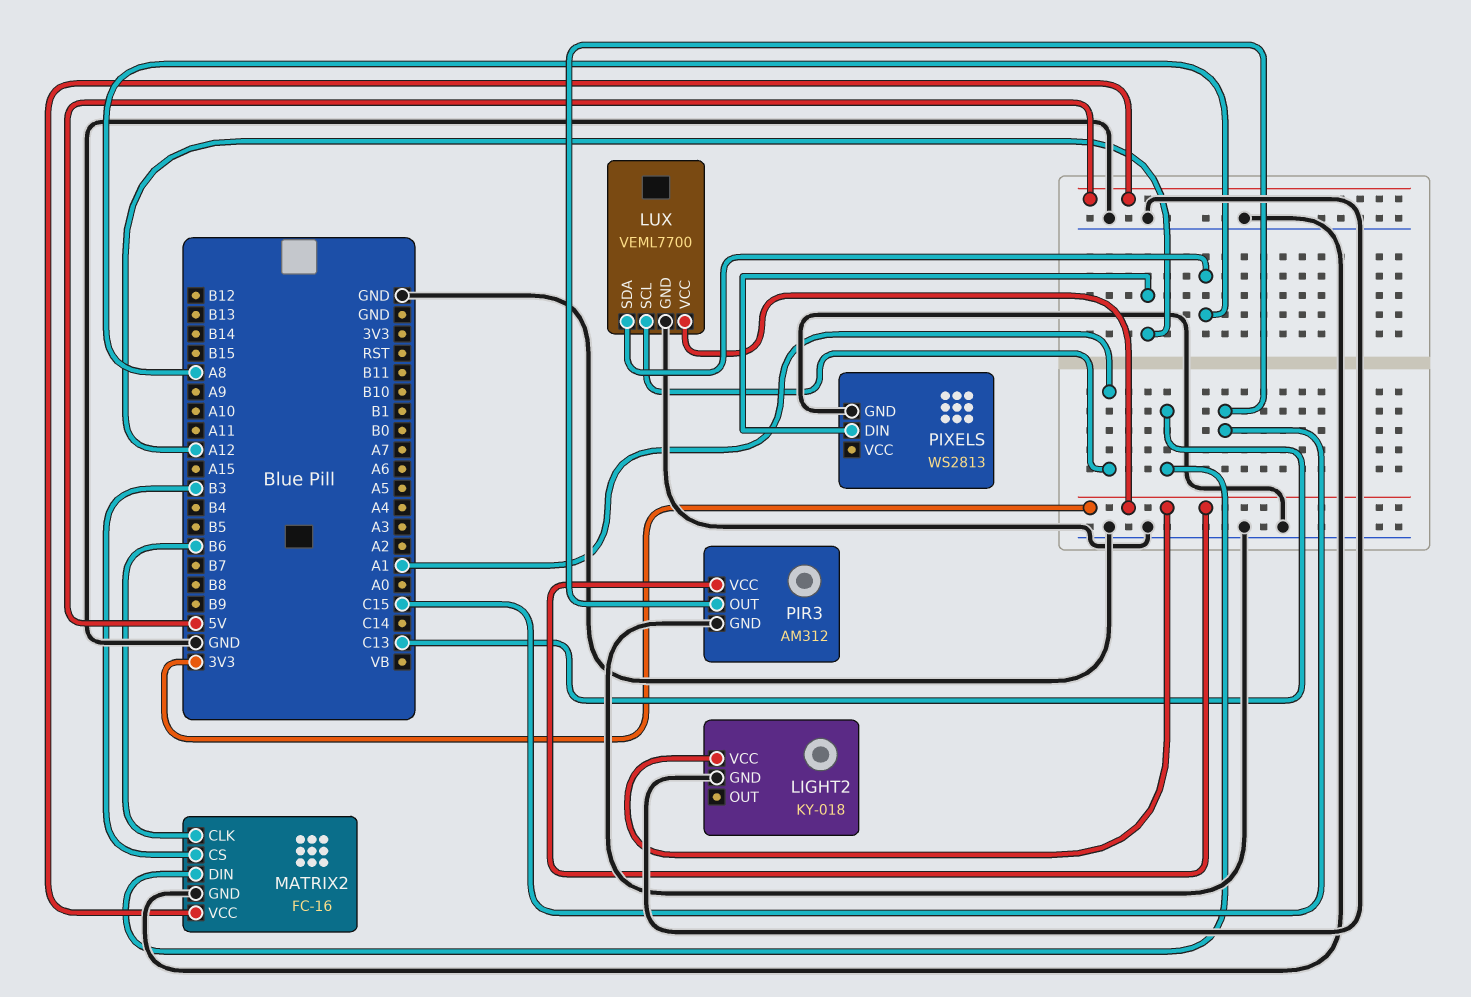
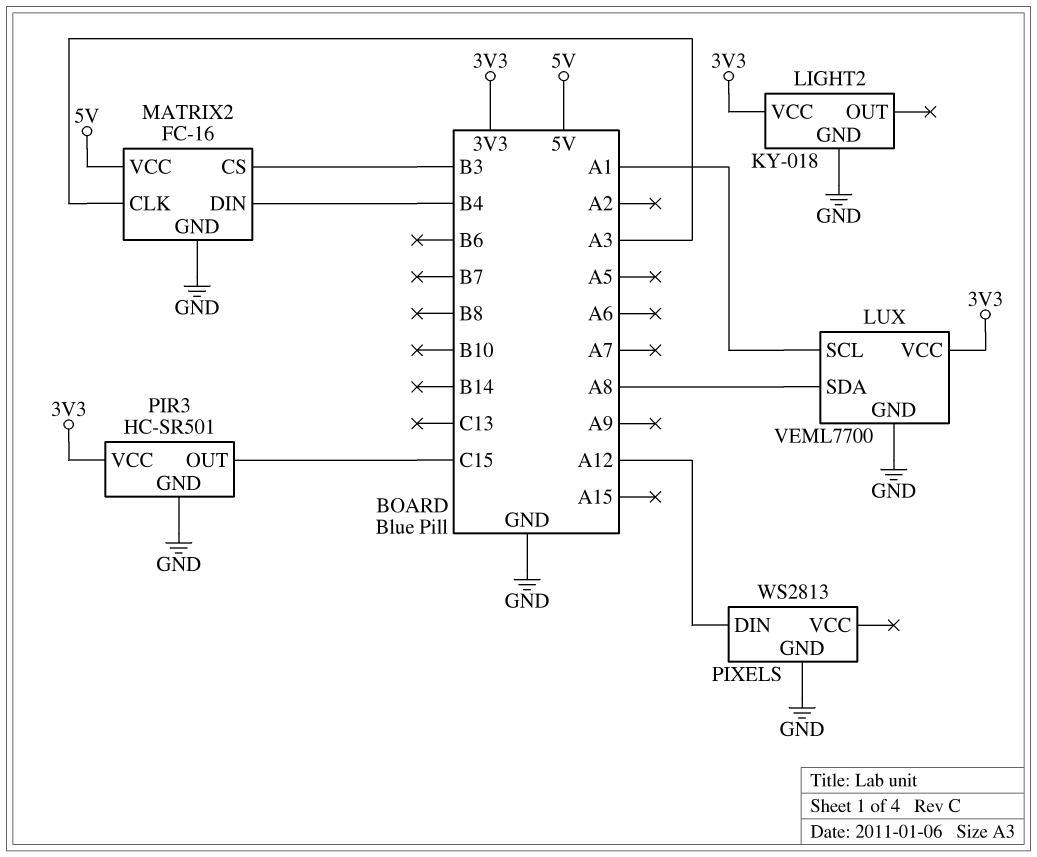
MATRIX2 pin CLK: B6 -> A3
MATRIX2 pin DIN: C13 -> B4
PIR3: AM312 -> HC-SR501

